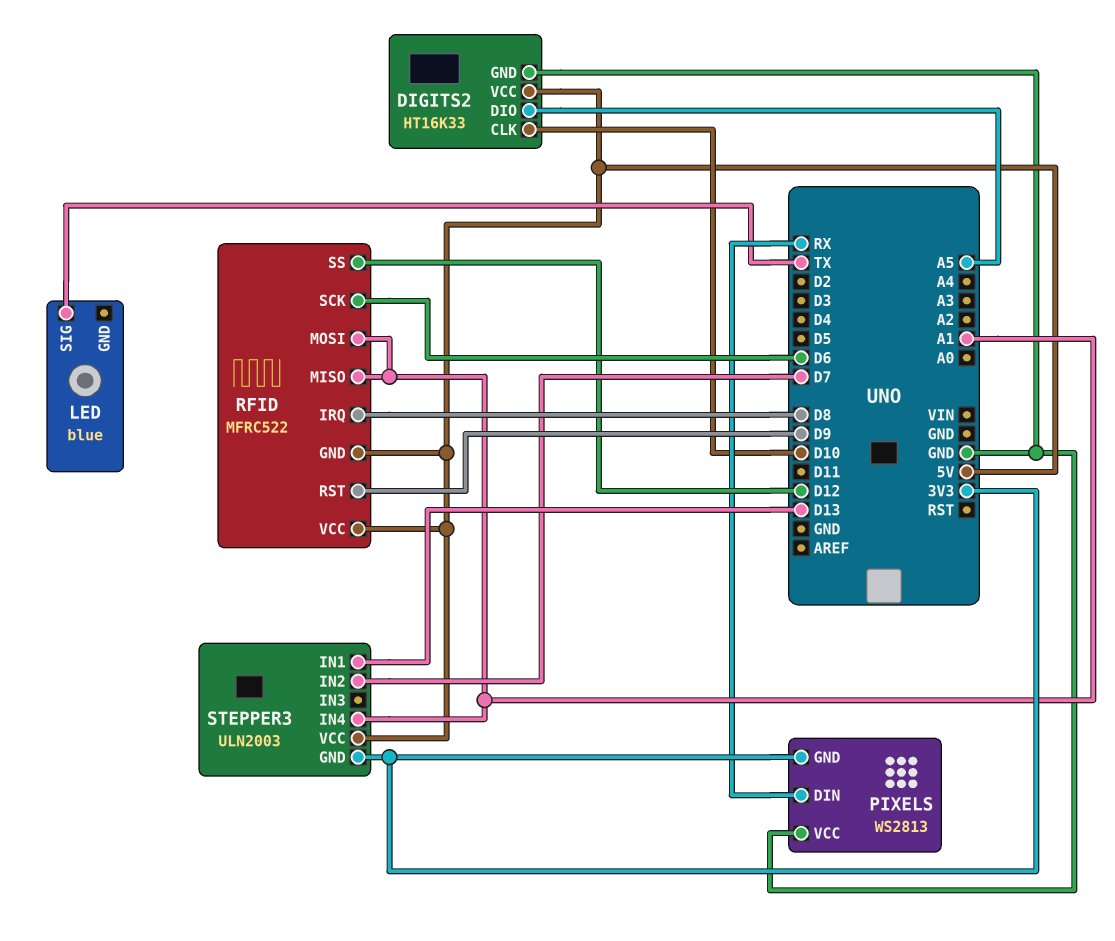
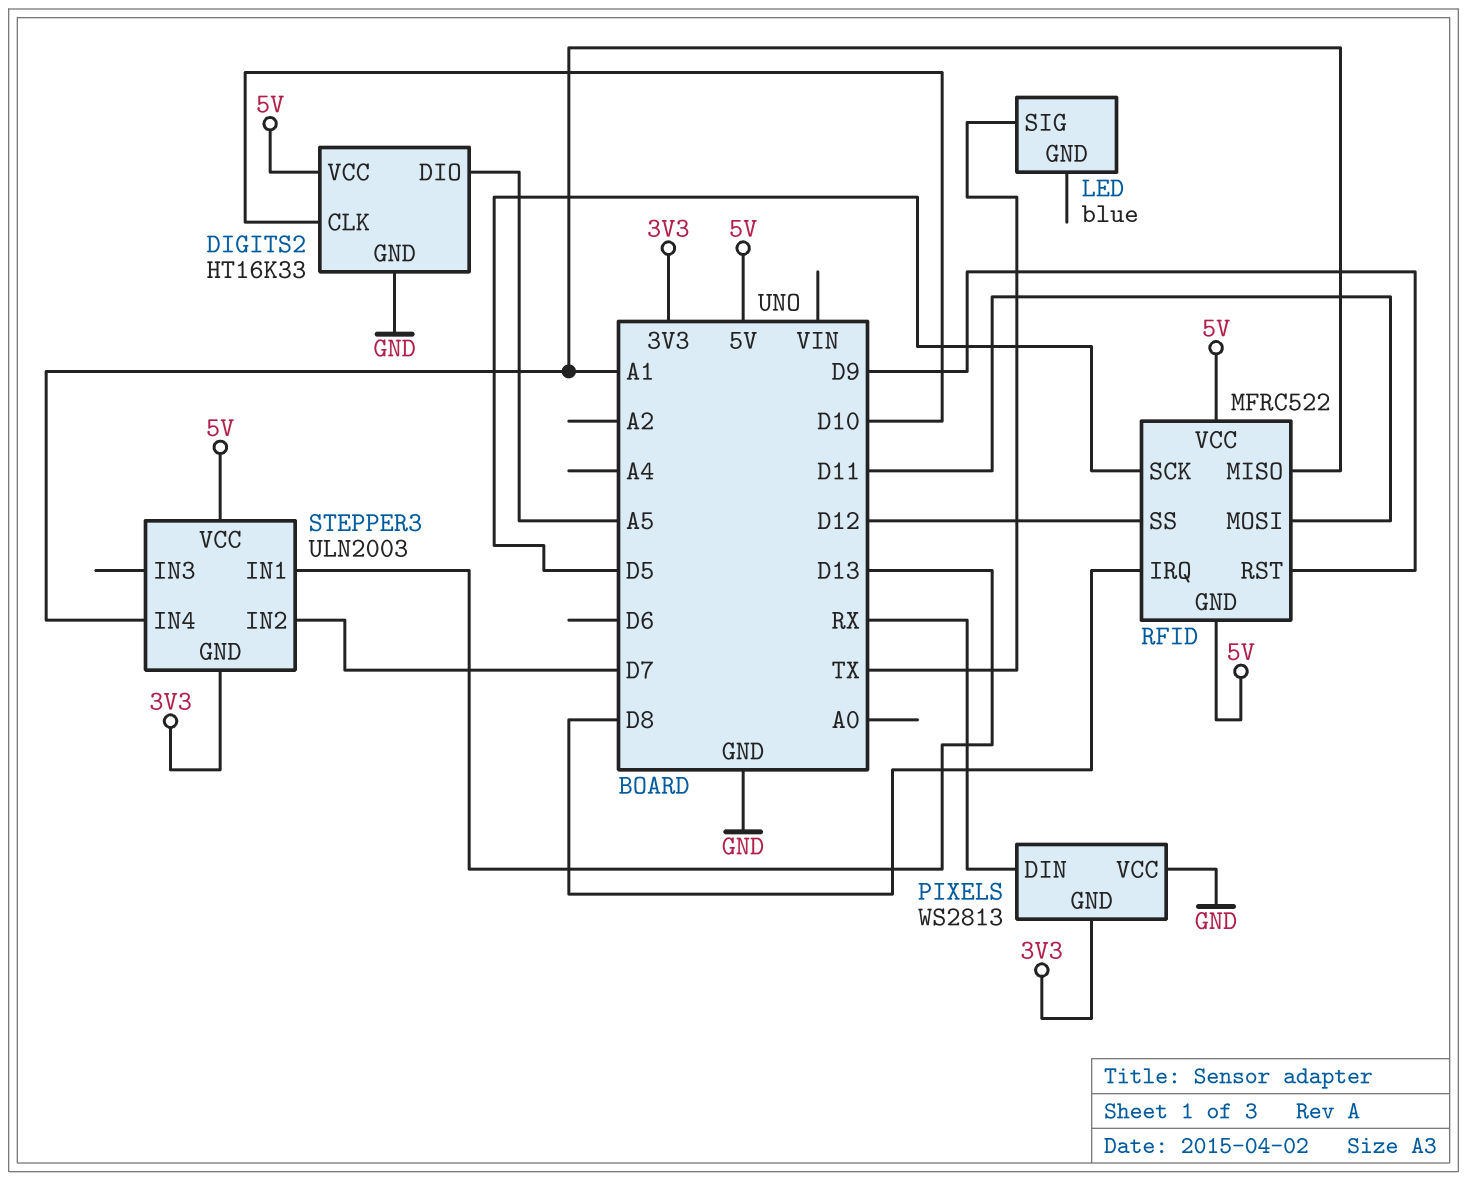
RFID pin MOSI: A1 -> D11
RFID pin SCK: D6 -> D5

